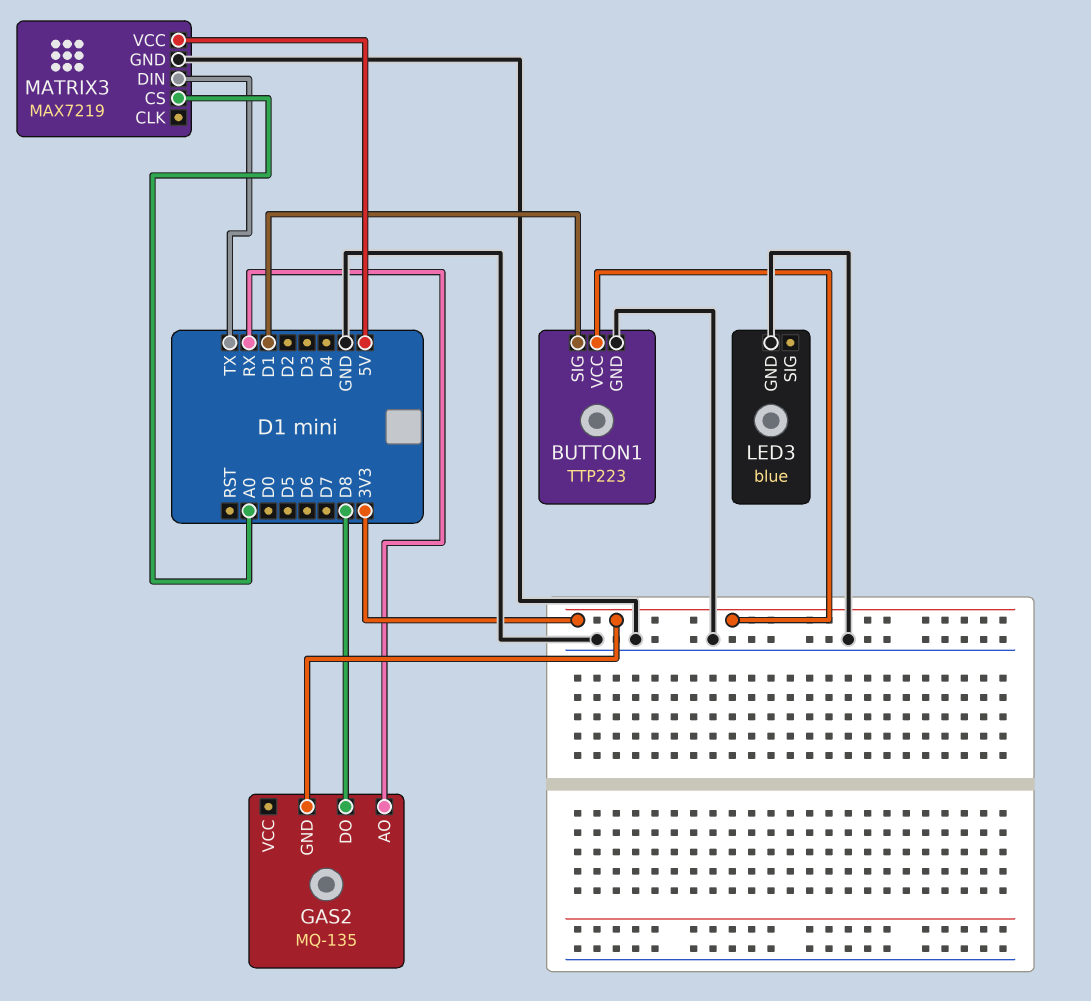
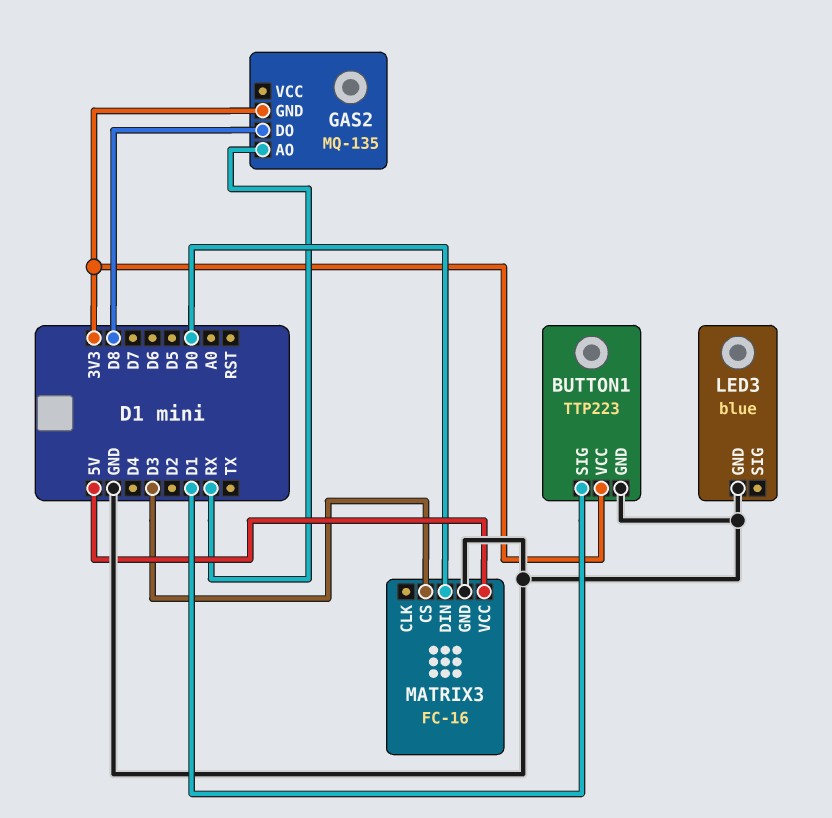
MATRIX3: MAX7219 -> FC-16
MATRIX3 pin CS: A0 -> D3
MATRIX3 pin DIN: TX -> D0

